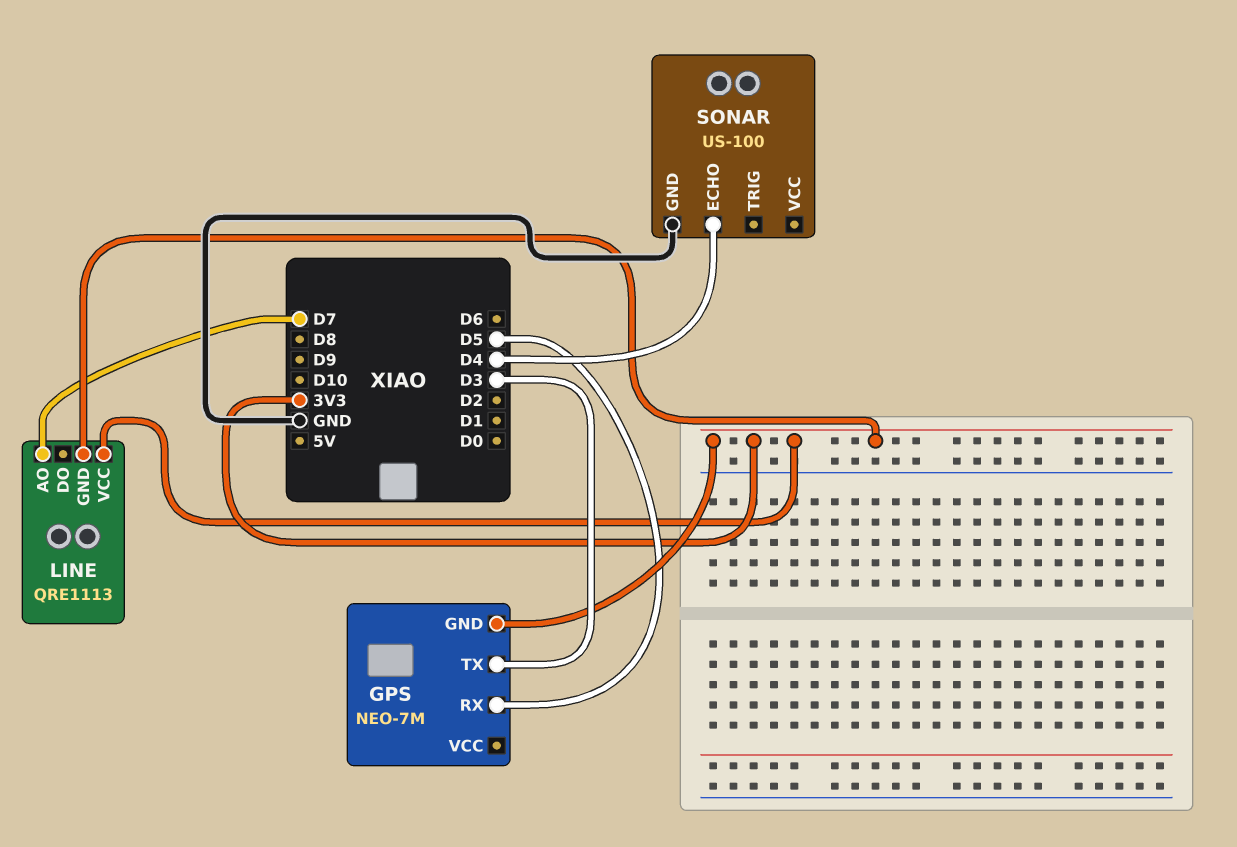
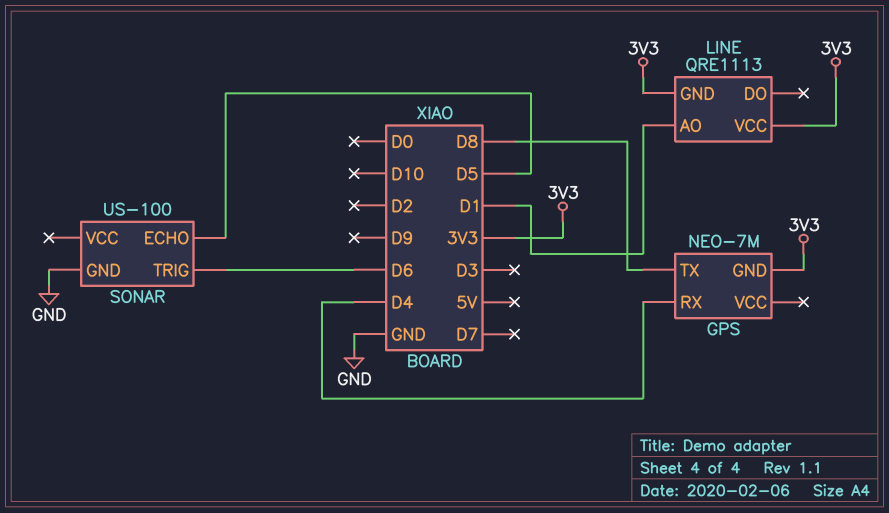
GPS pin RX: D5 -> D4
GPS pin TX: D3 -> D8
LINE pin AO: D7 -> D1
SONAR pin ECHO: D4 -> D5
SONAR pin TRIG: none -> D6

